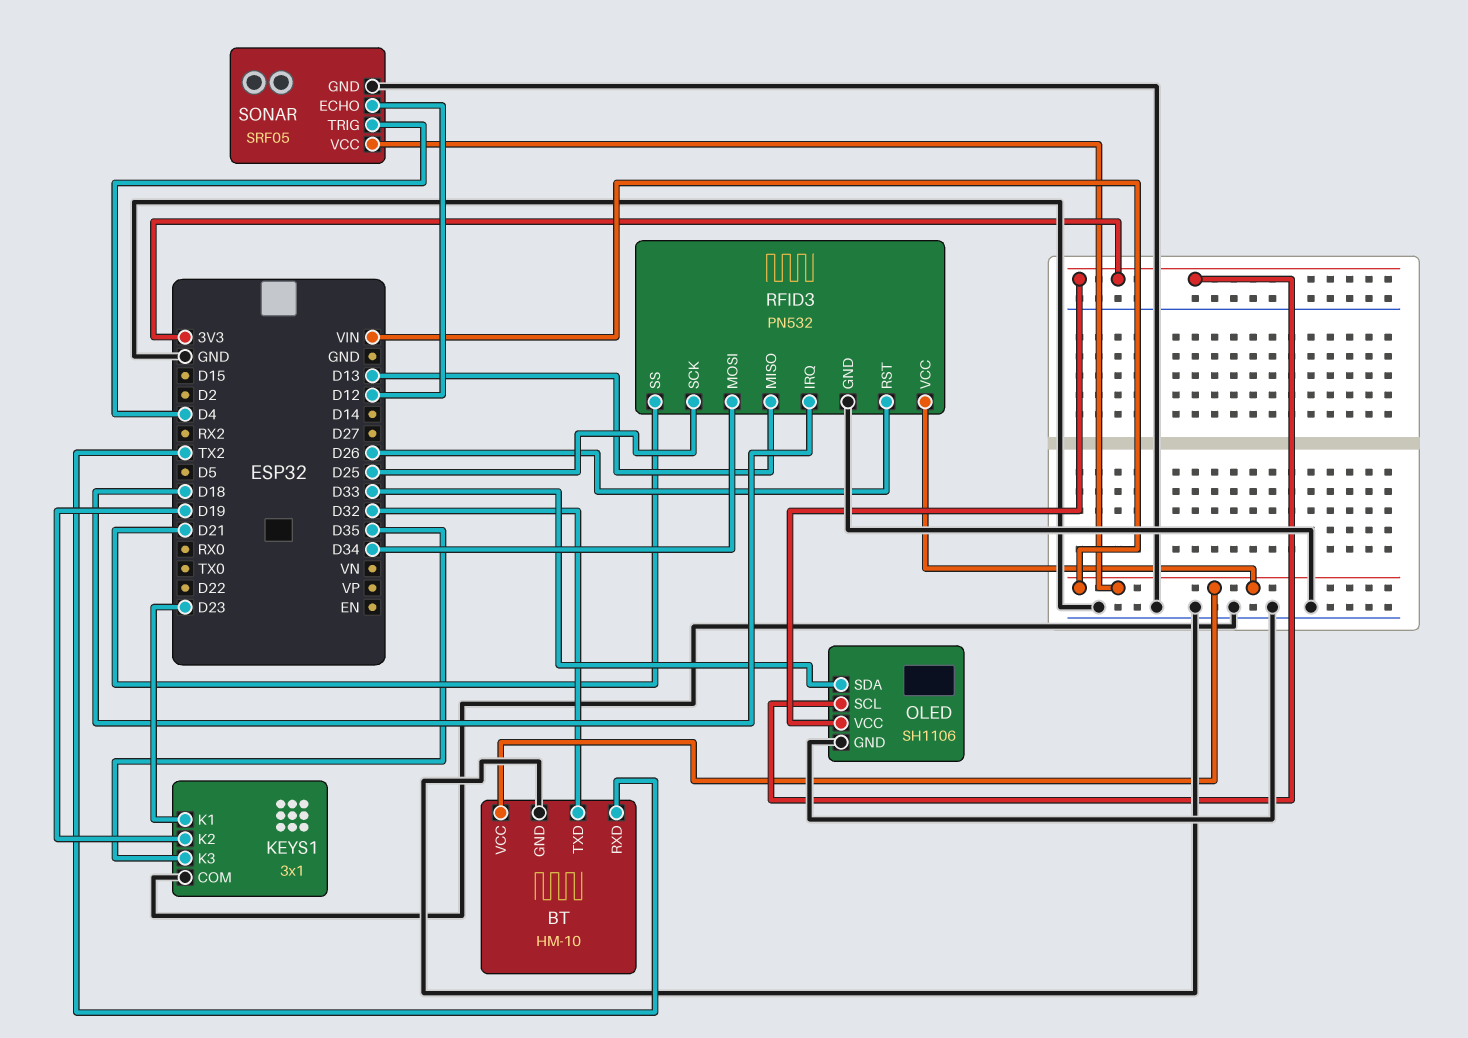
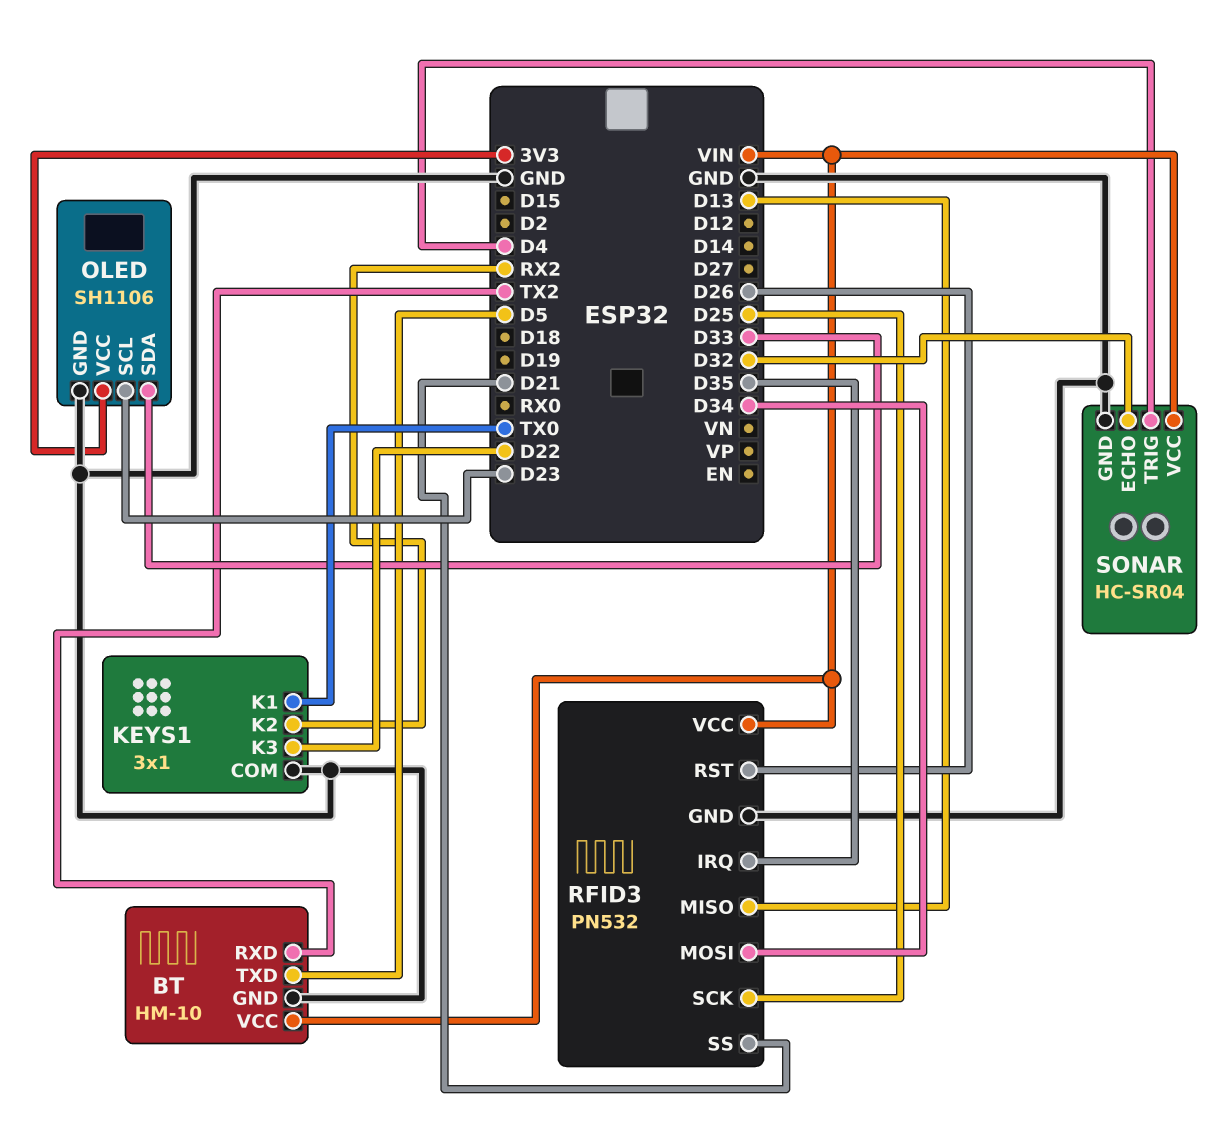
BT pin TXD: D32 -> D5
KEYS1 pin K1: D23 -> TX0
KEYS1 pin K2: D19 -> RX2
KEYS1 pin K3: D35 -> D22
OLED pin SCL: 3V3 -> D23
RFID3 pin IRQ: D18 -> D35
SONAR: SRF05 -> HC-SR04
SONAR pin ECHO: D12 -> D32

